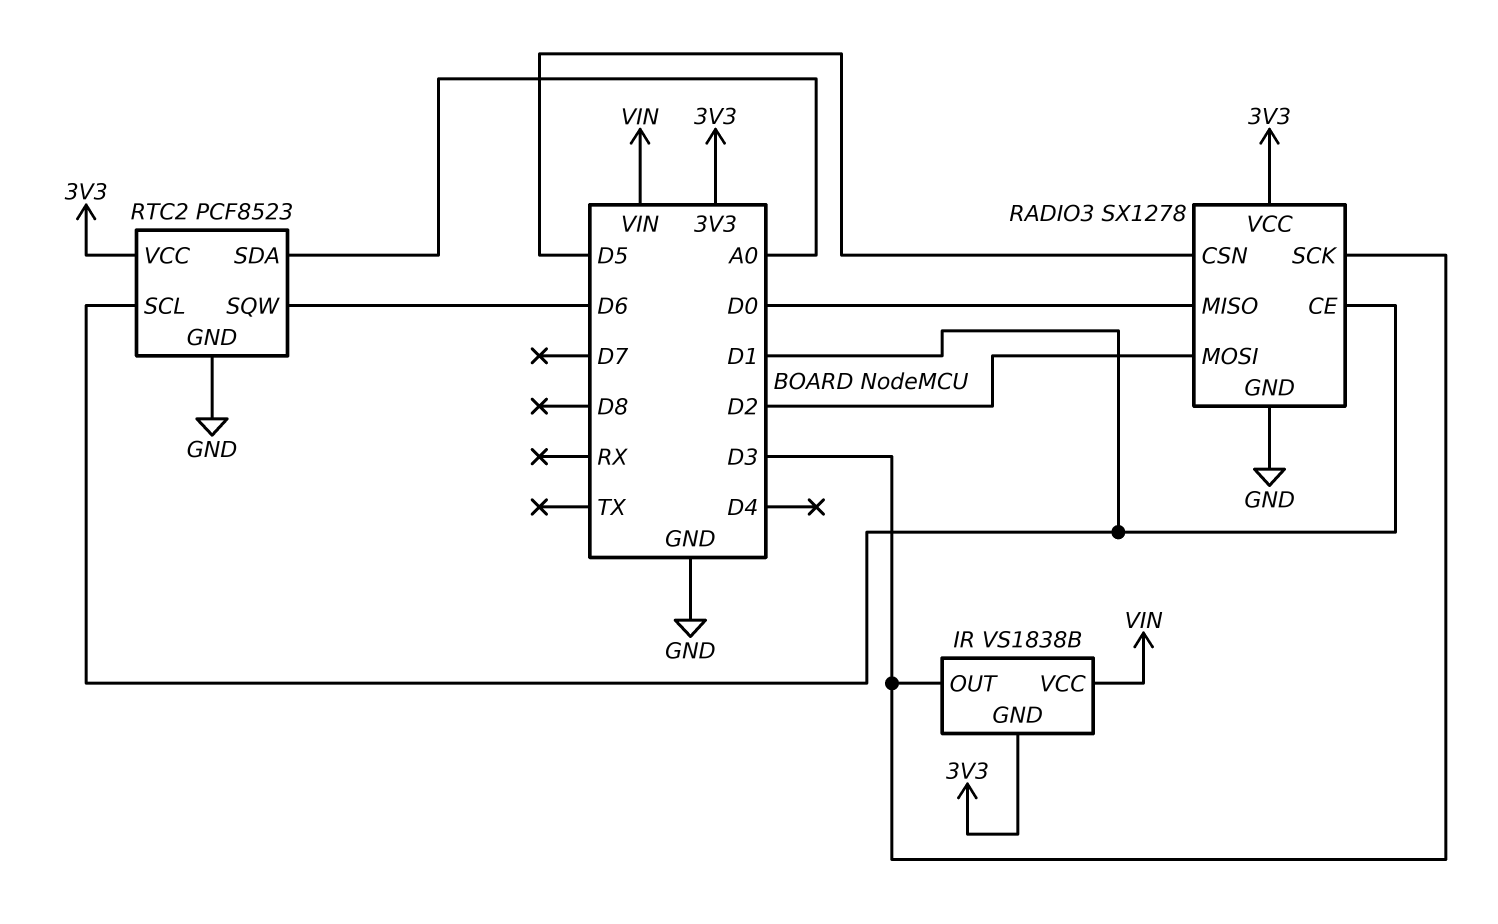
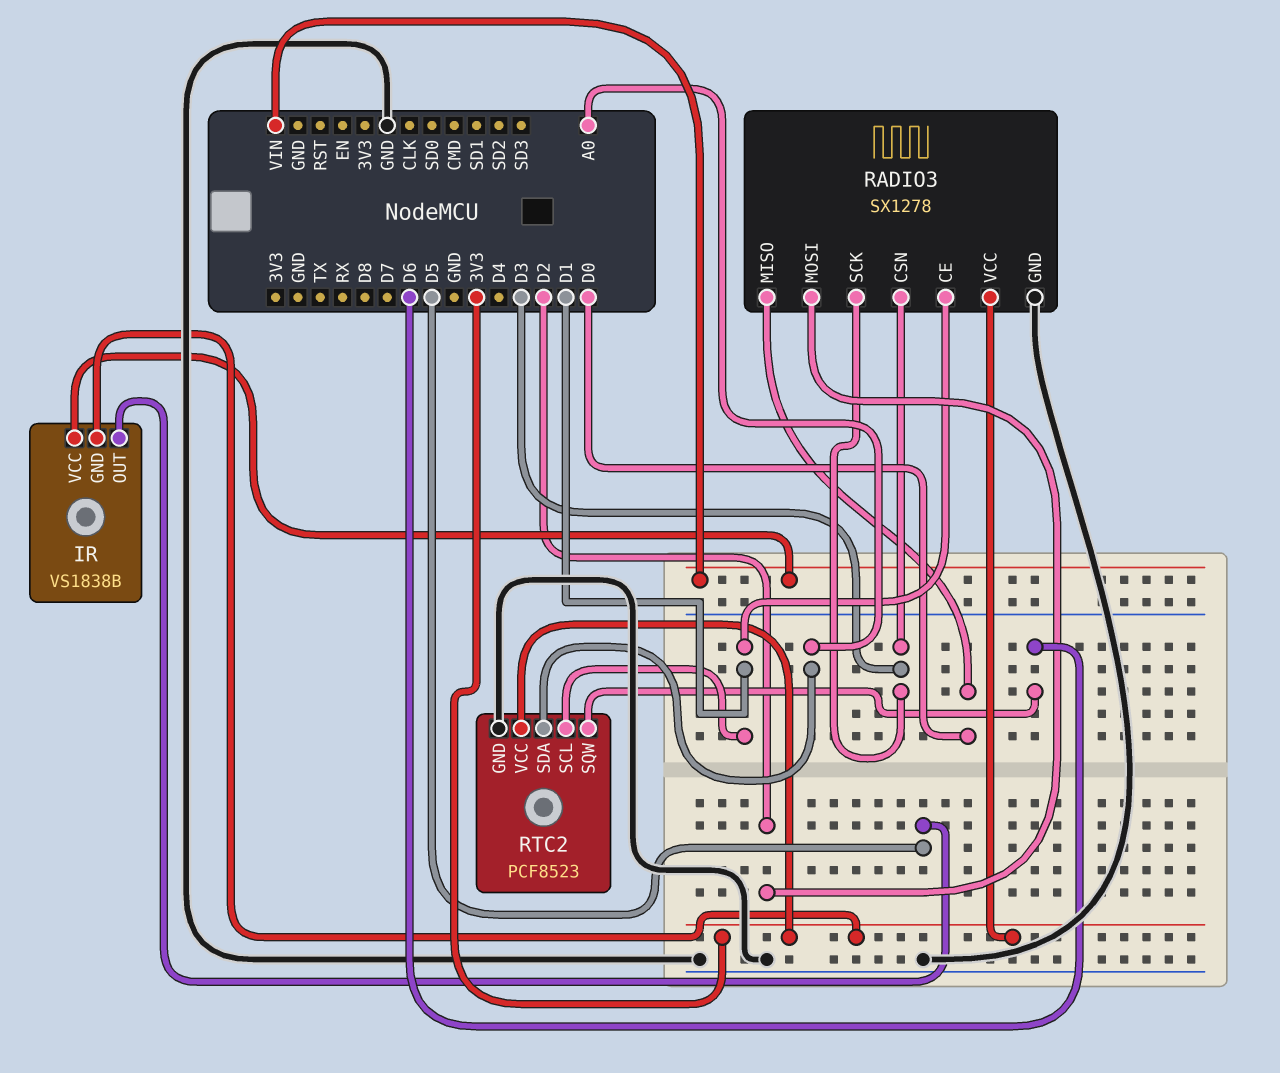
IR pin OUT: D3 -> D5
RADIO3 pin CSN: D5 -> D3

